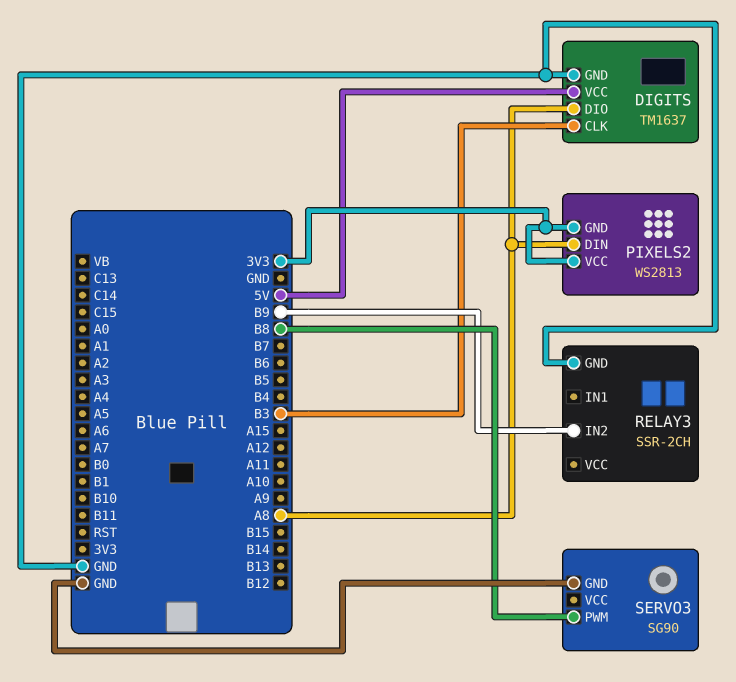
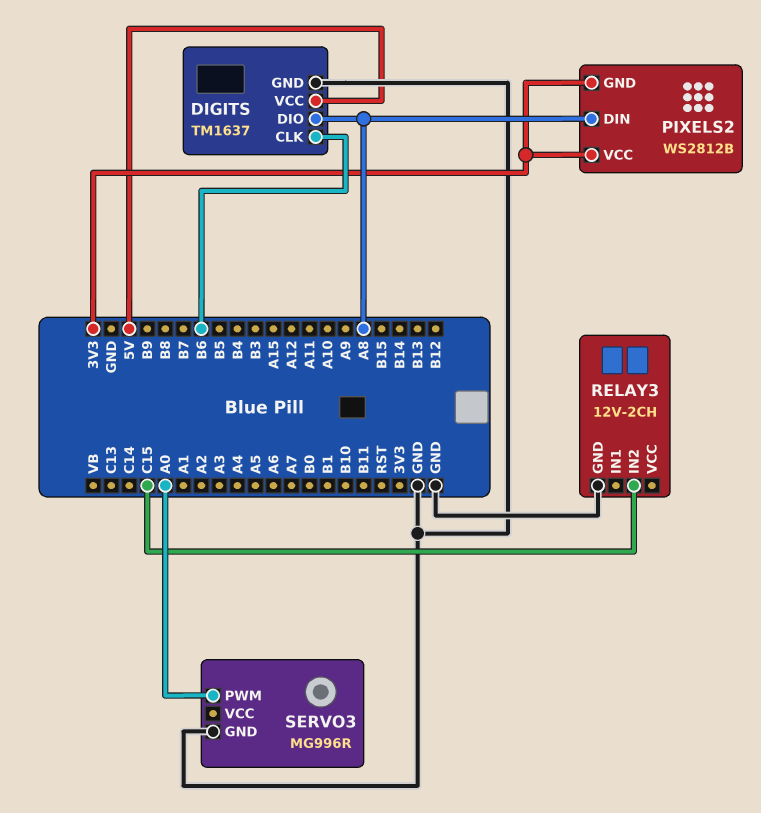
DIGITS pin CLK: B3 -> B6
PIXELS2: WS2813 -> WS2812B
RELAY3: SSR-2CH -> 12V-2CH
RELAY3 pin IN2: B9 -> C15
SERVO3: SG90 -> MG996R
SERVO3 pin PWM: B8 -> A0

